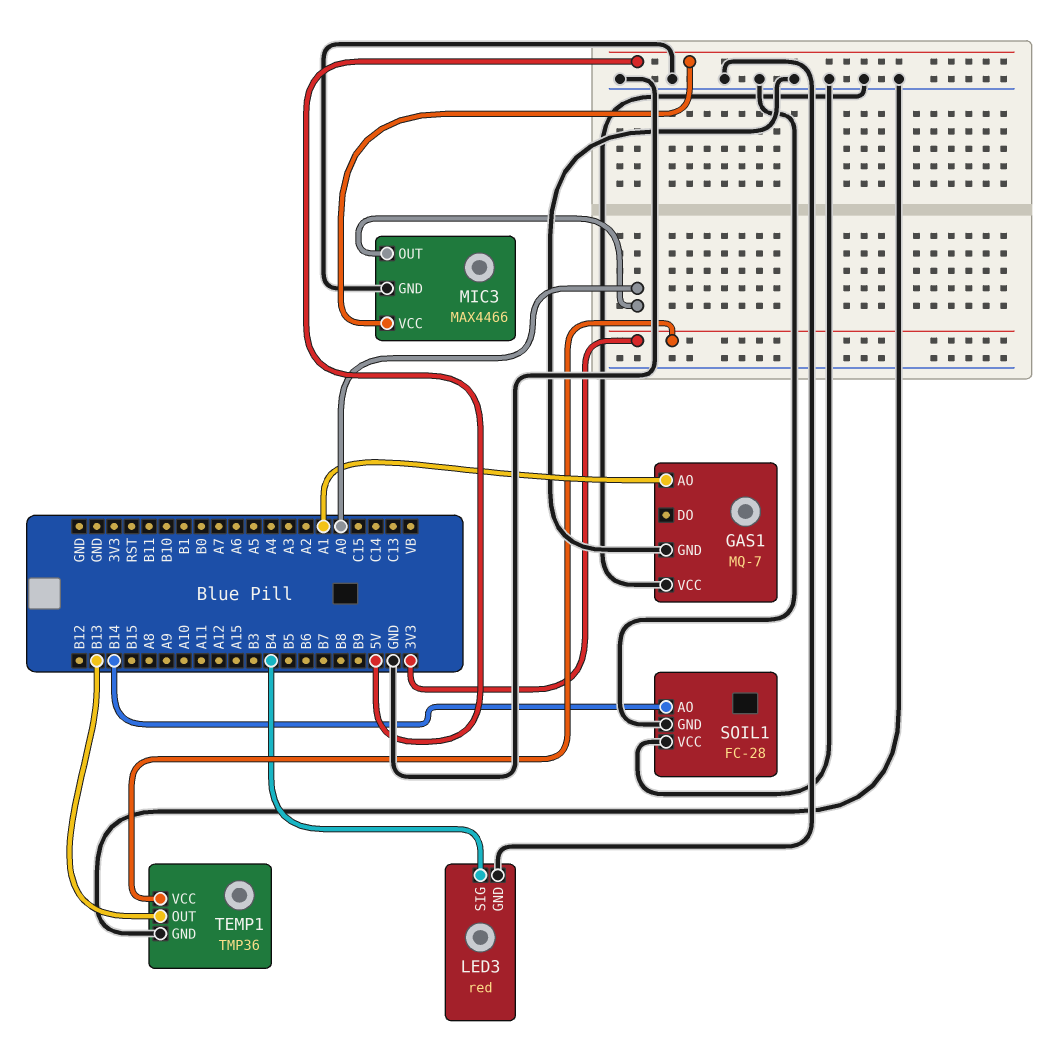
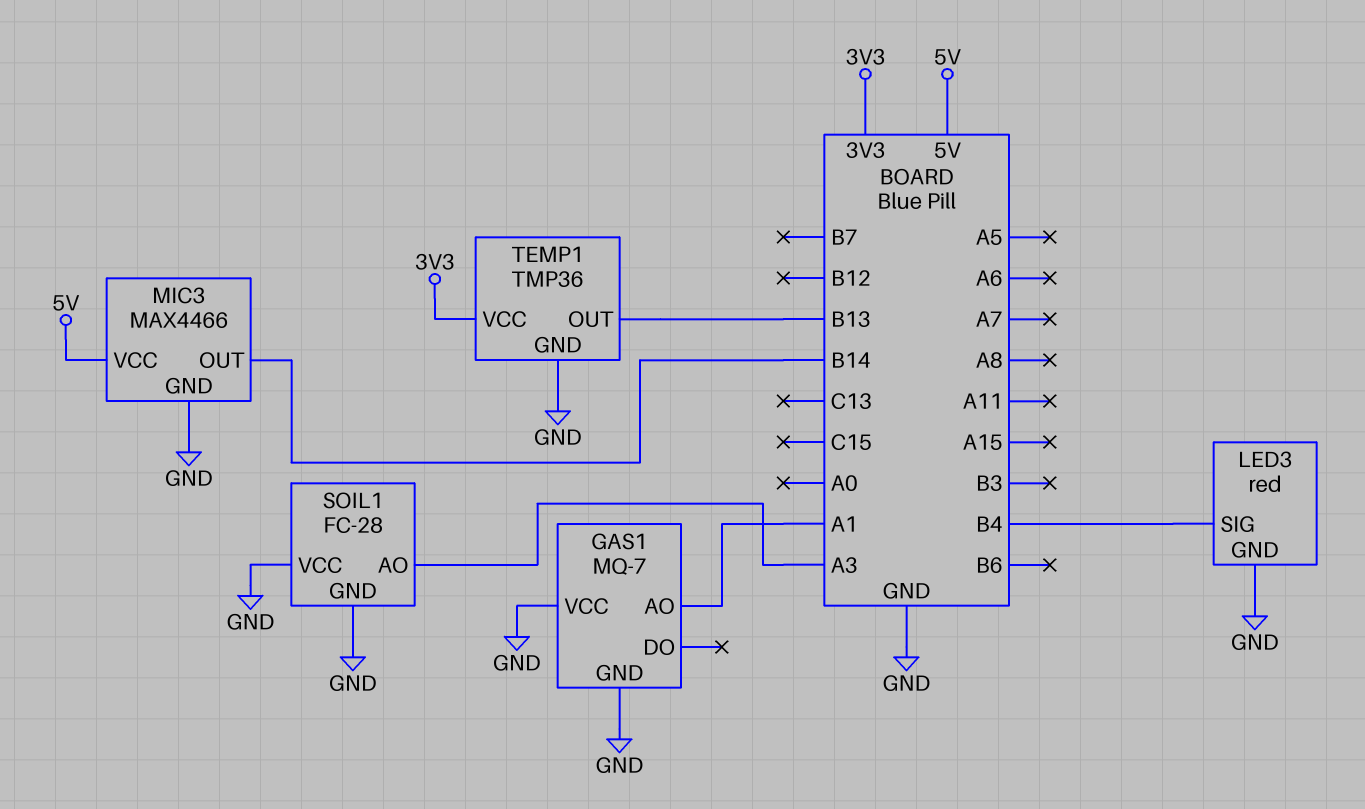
MIC3 pin OUT: A0 -> B14
SOIL1 pin AO: B14 -> A3

